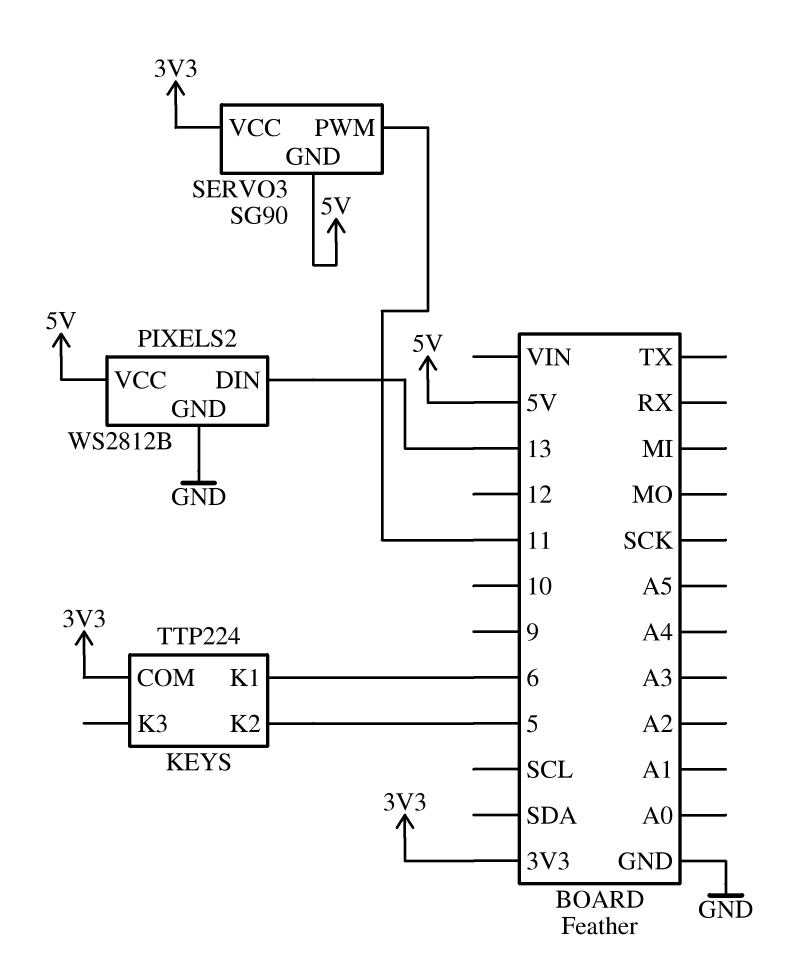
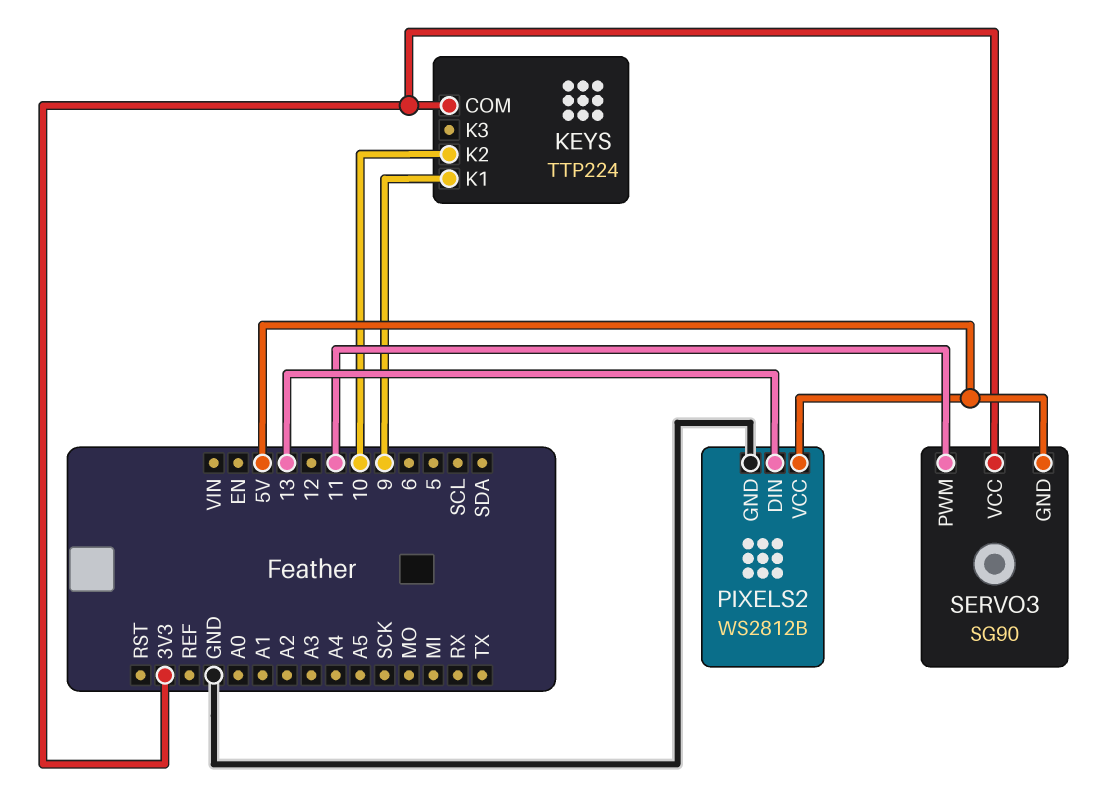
KEYS pin K1: 6 -> 9
KEYS pin K2: 5 -> 10

